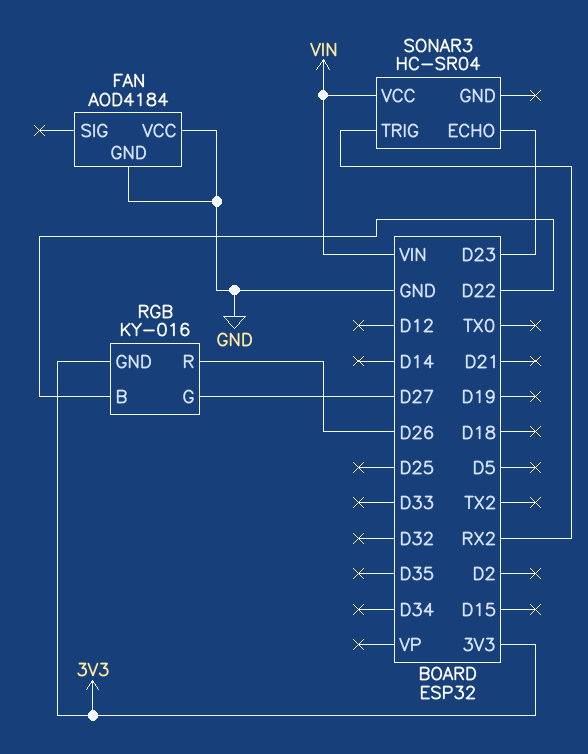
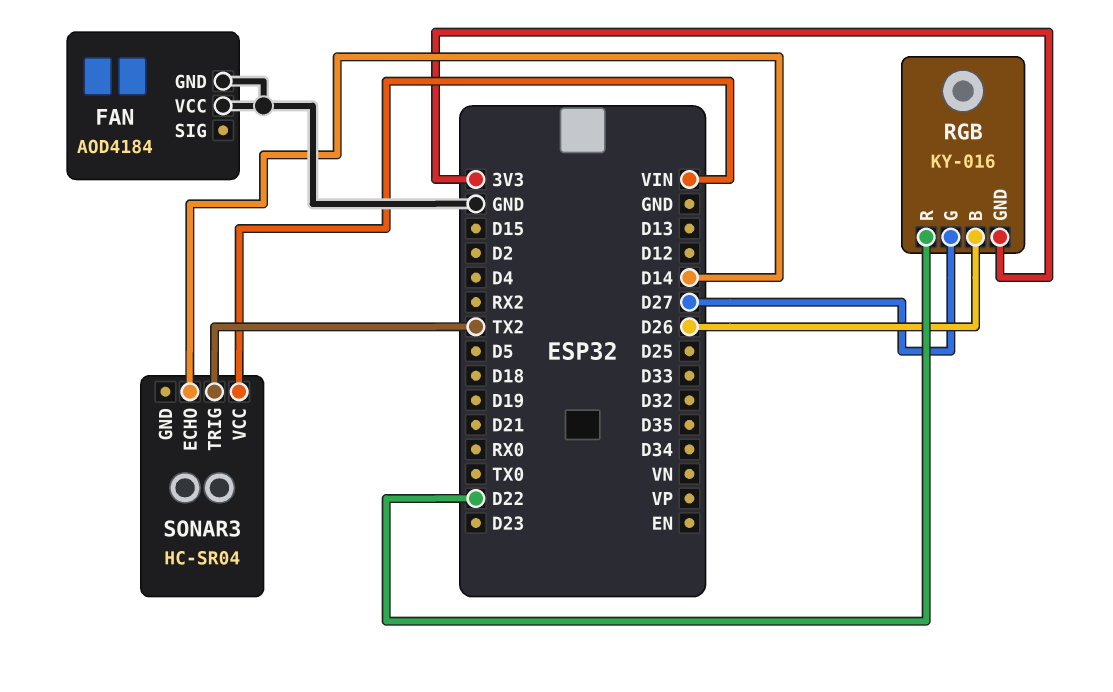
RGB pin B: D22 -> D26
RGB pin R: D26 -> D22
SONAR3 pin ECHO: D23 -> D14
SONAR3 pin TRIG: RX2 -> TX2

